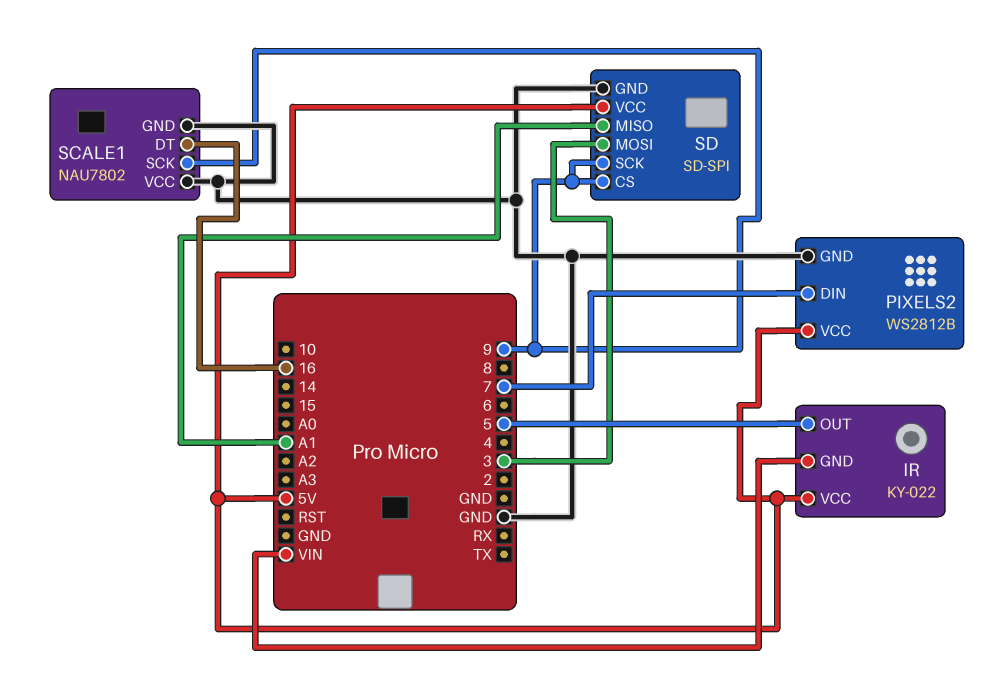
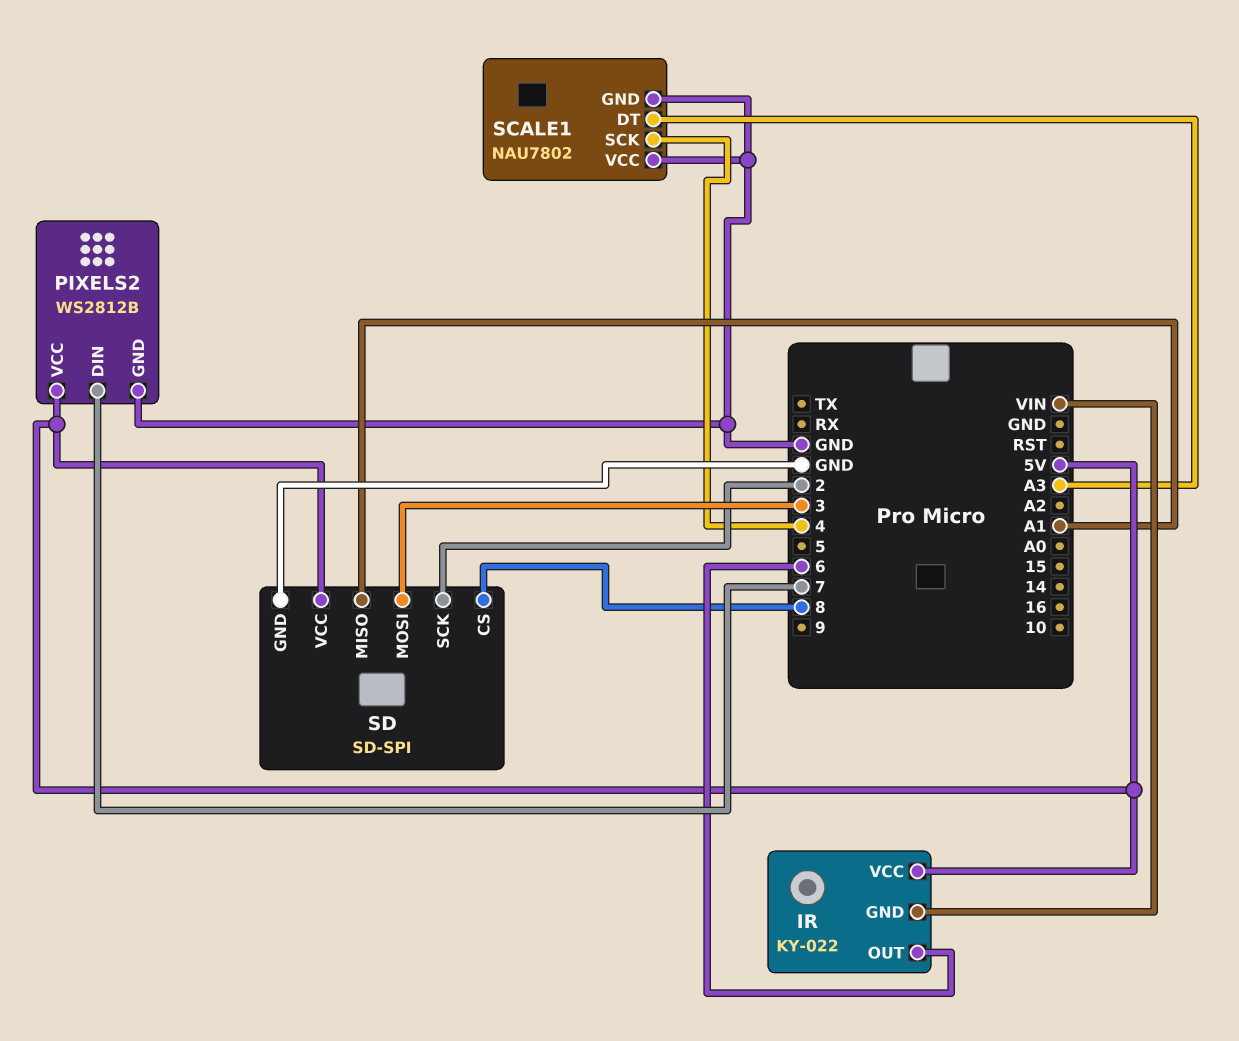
IR pin OUT: 5 -> 6
SCALE1 pin DT: 16 -> A3
SCALE1 pin SCK: 9 -> 4
SD pin CS: 9 -> 8
SD pin SCK: 9 -> 2

